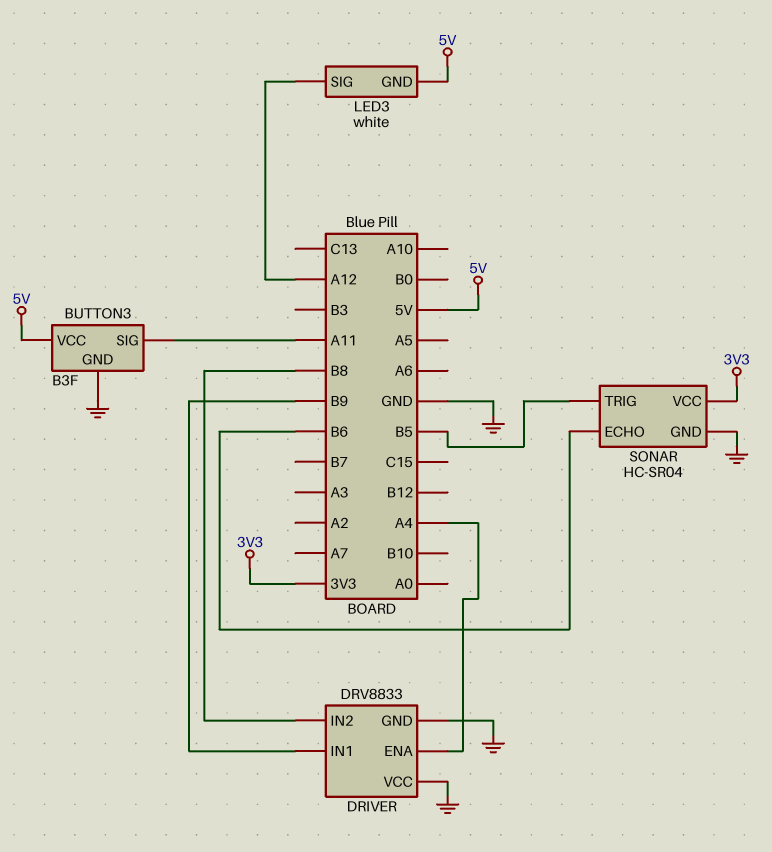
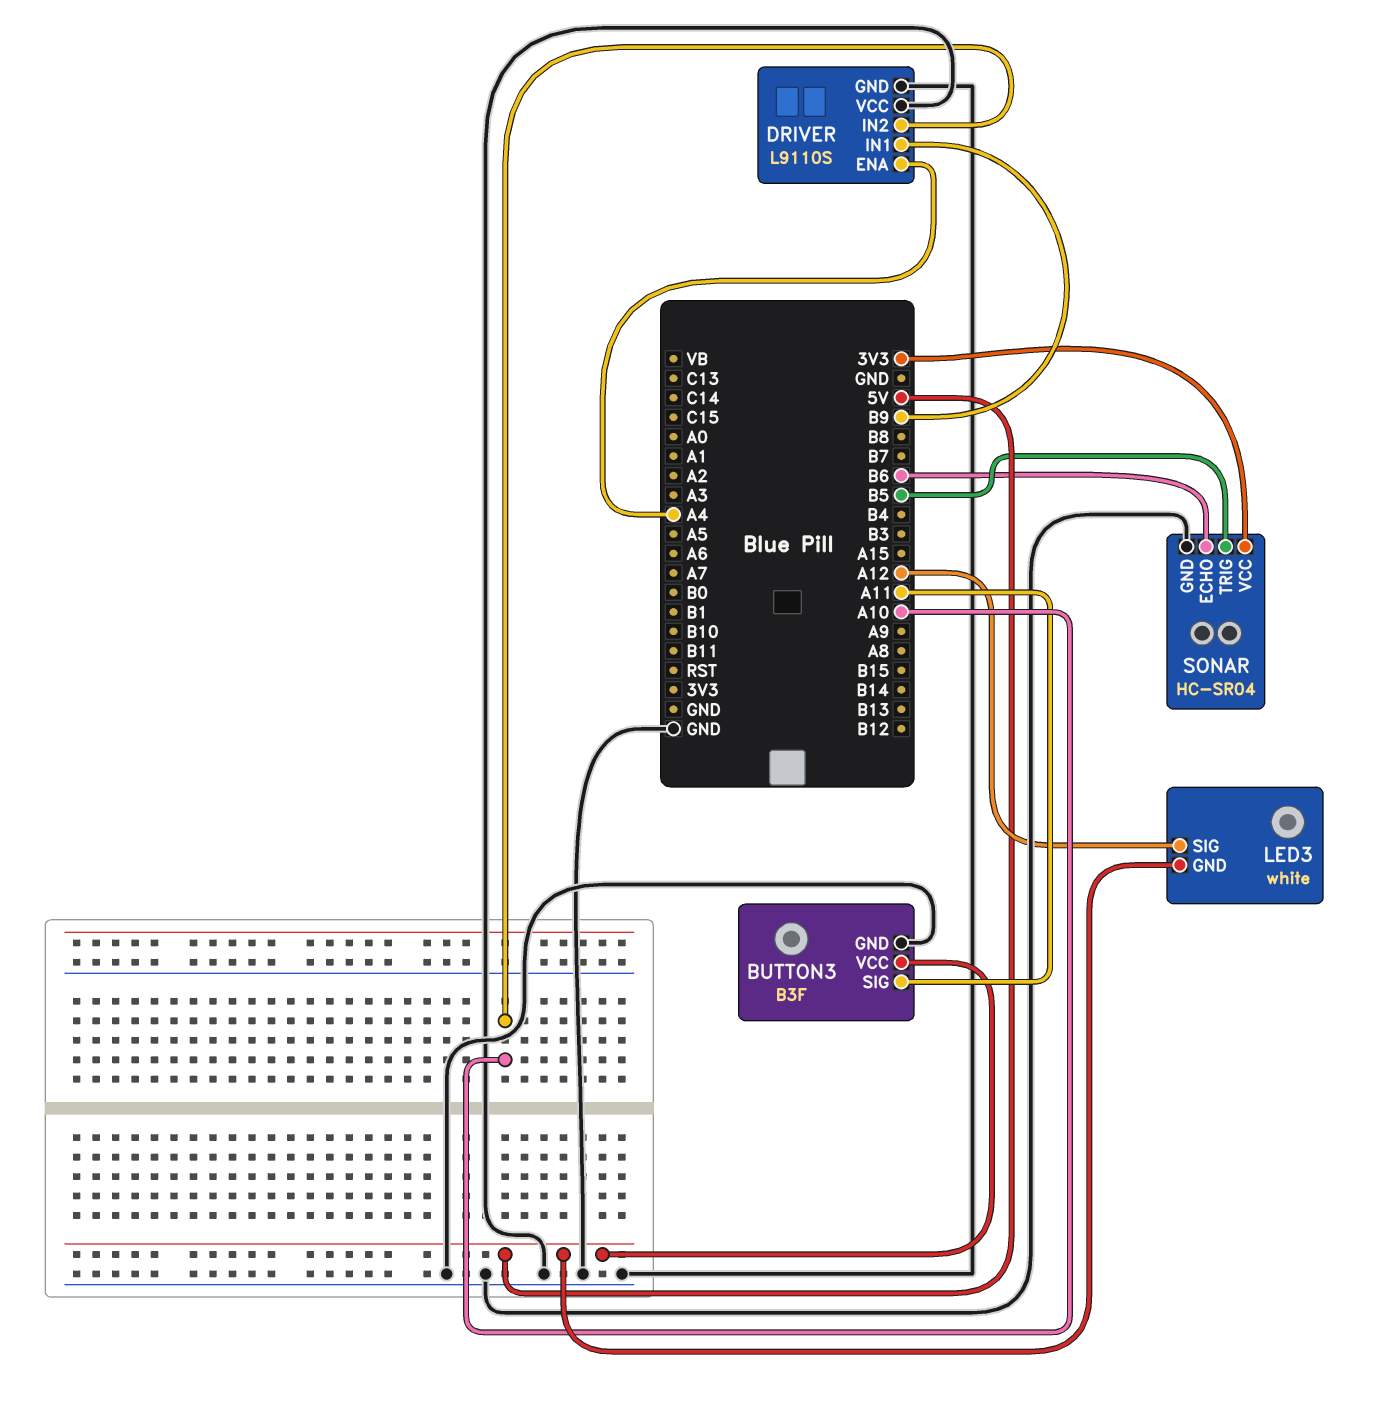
DRIVER: DRV8833 -> L9110S
DRIVER pin IN2: B8 -> A10

